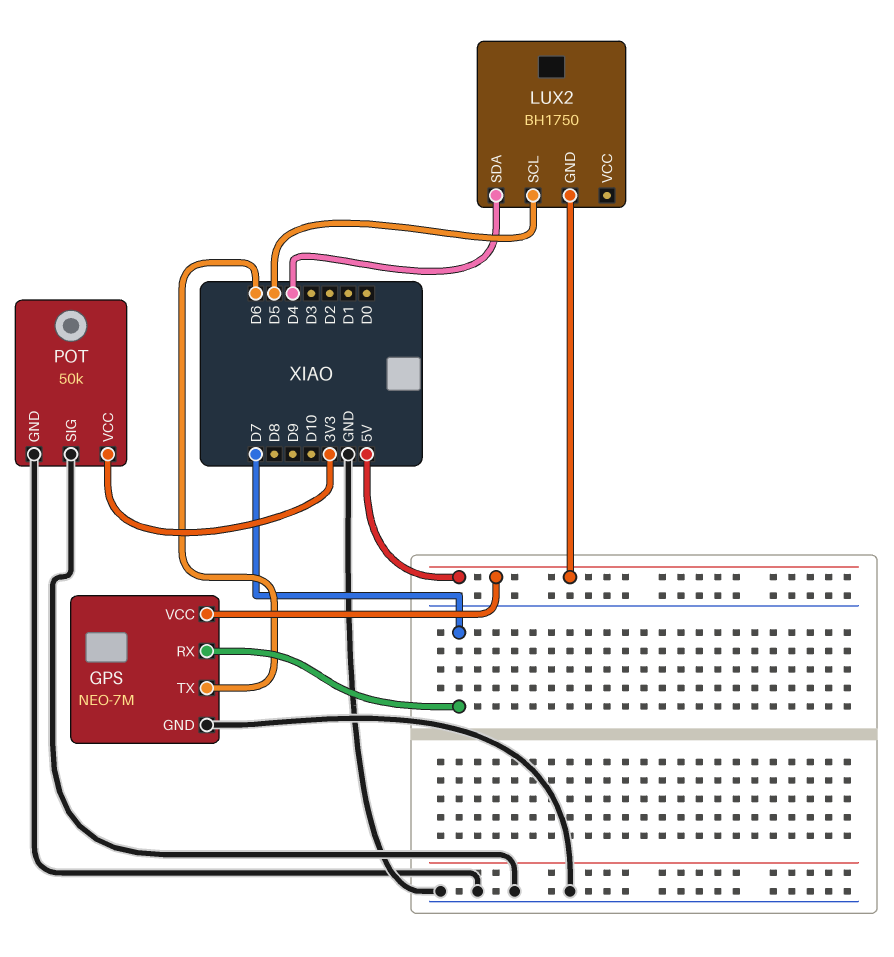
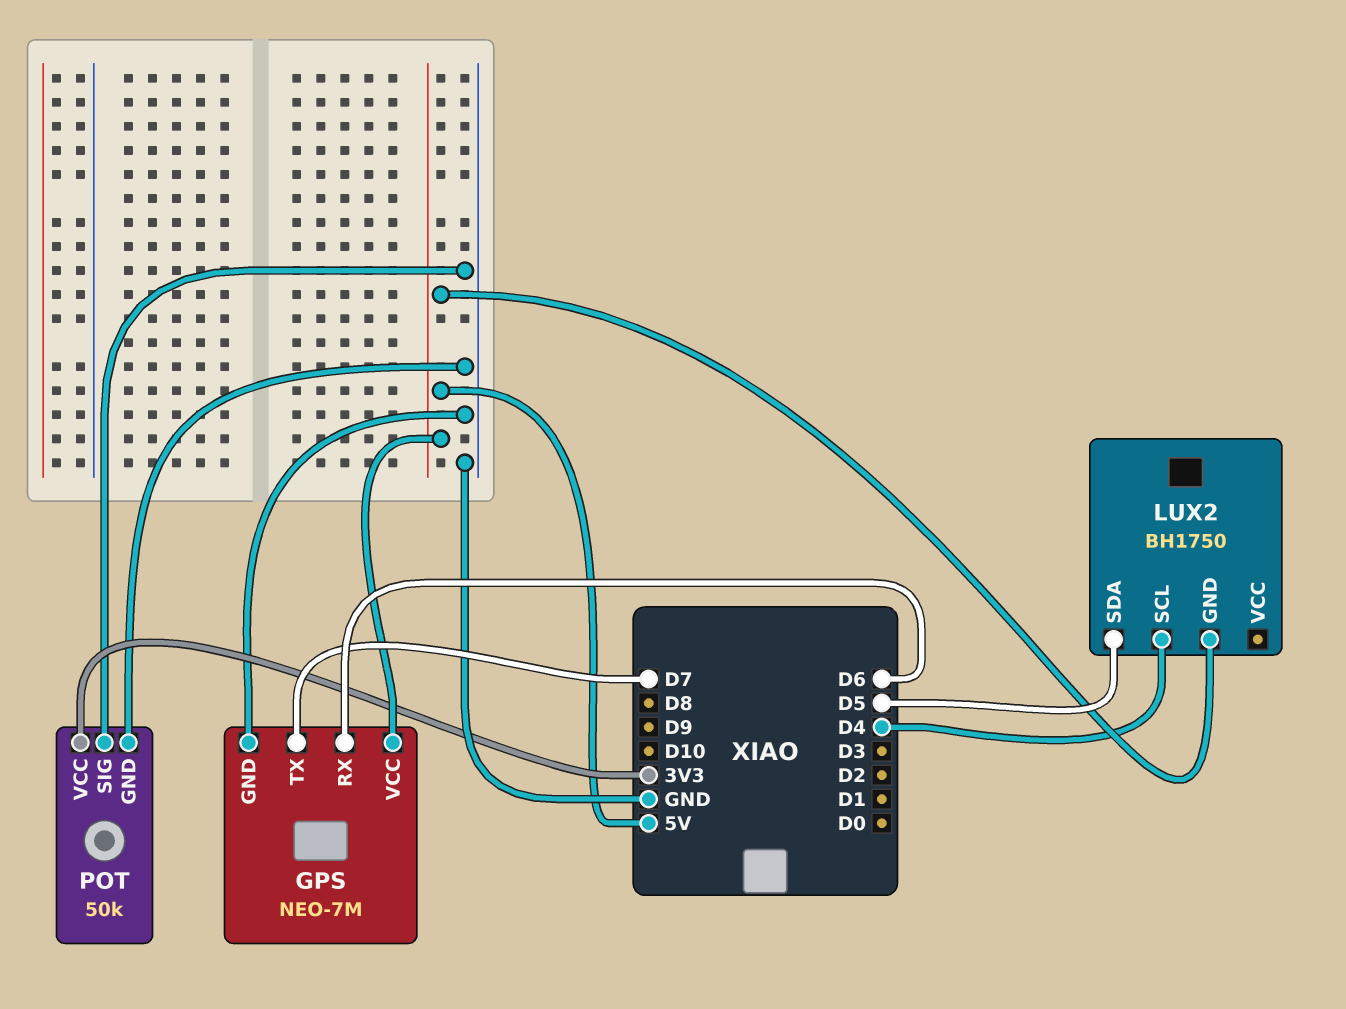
GPS pin RX: D7 -> D6
GPS pin TX: D6 -> D7
LUX2 pin SCL: D5 -> D4
LUX2 pin SDA: D4 -> D5

